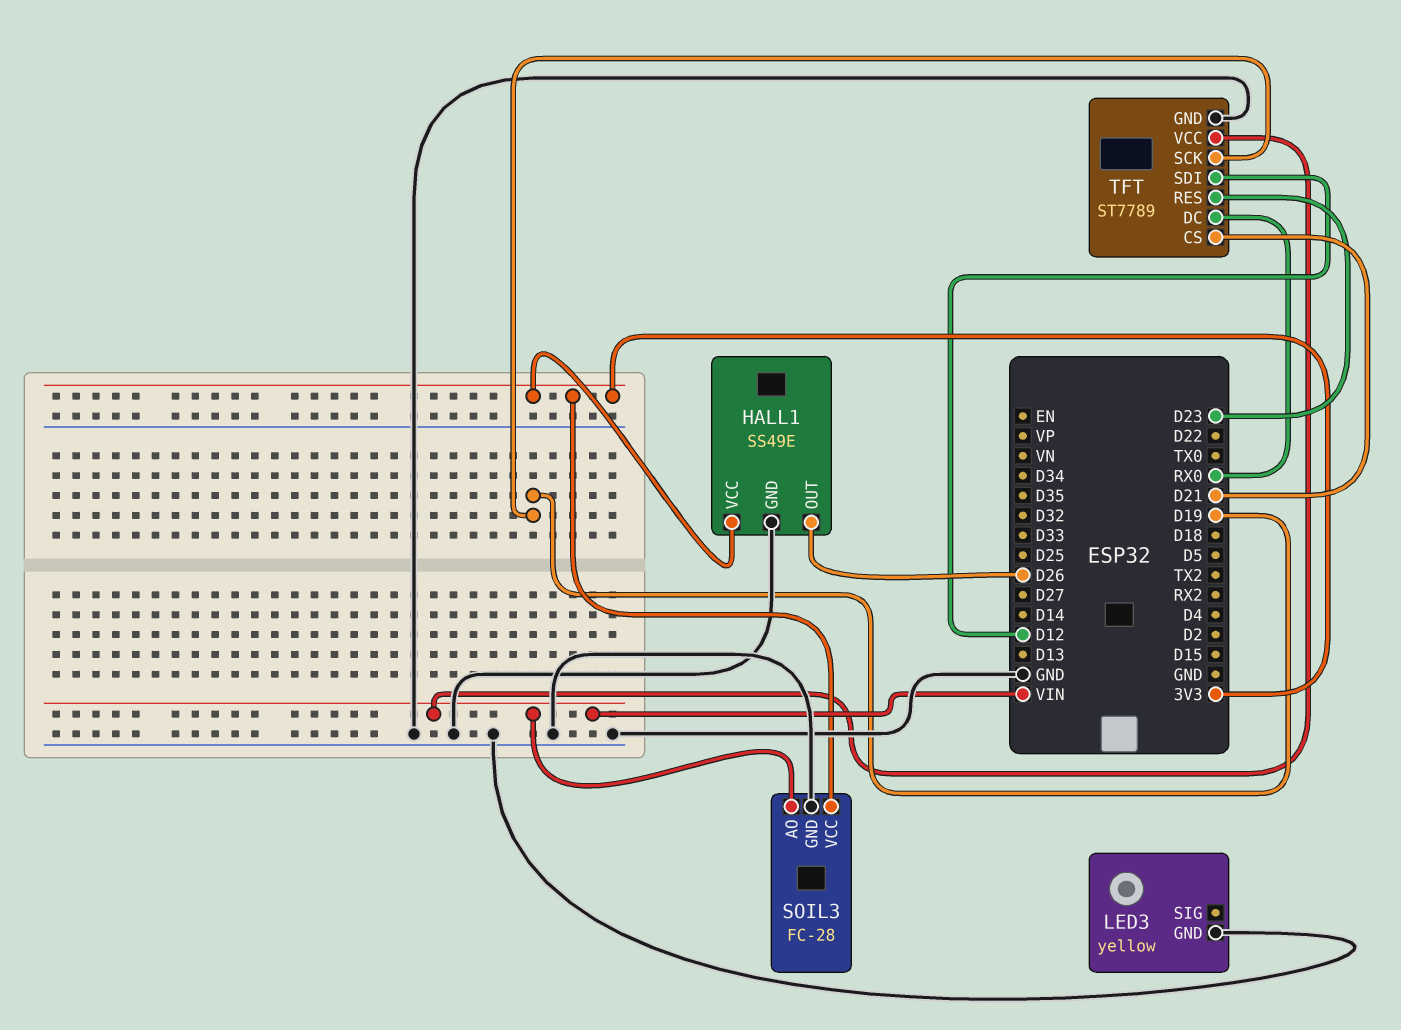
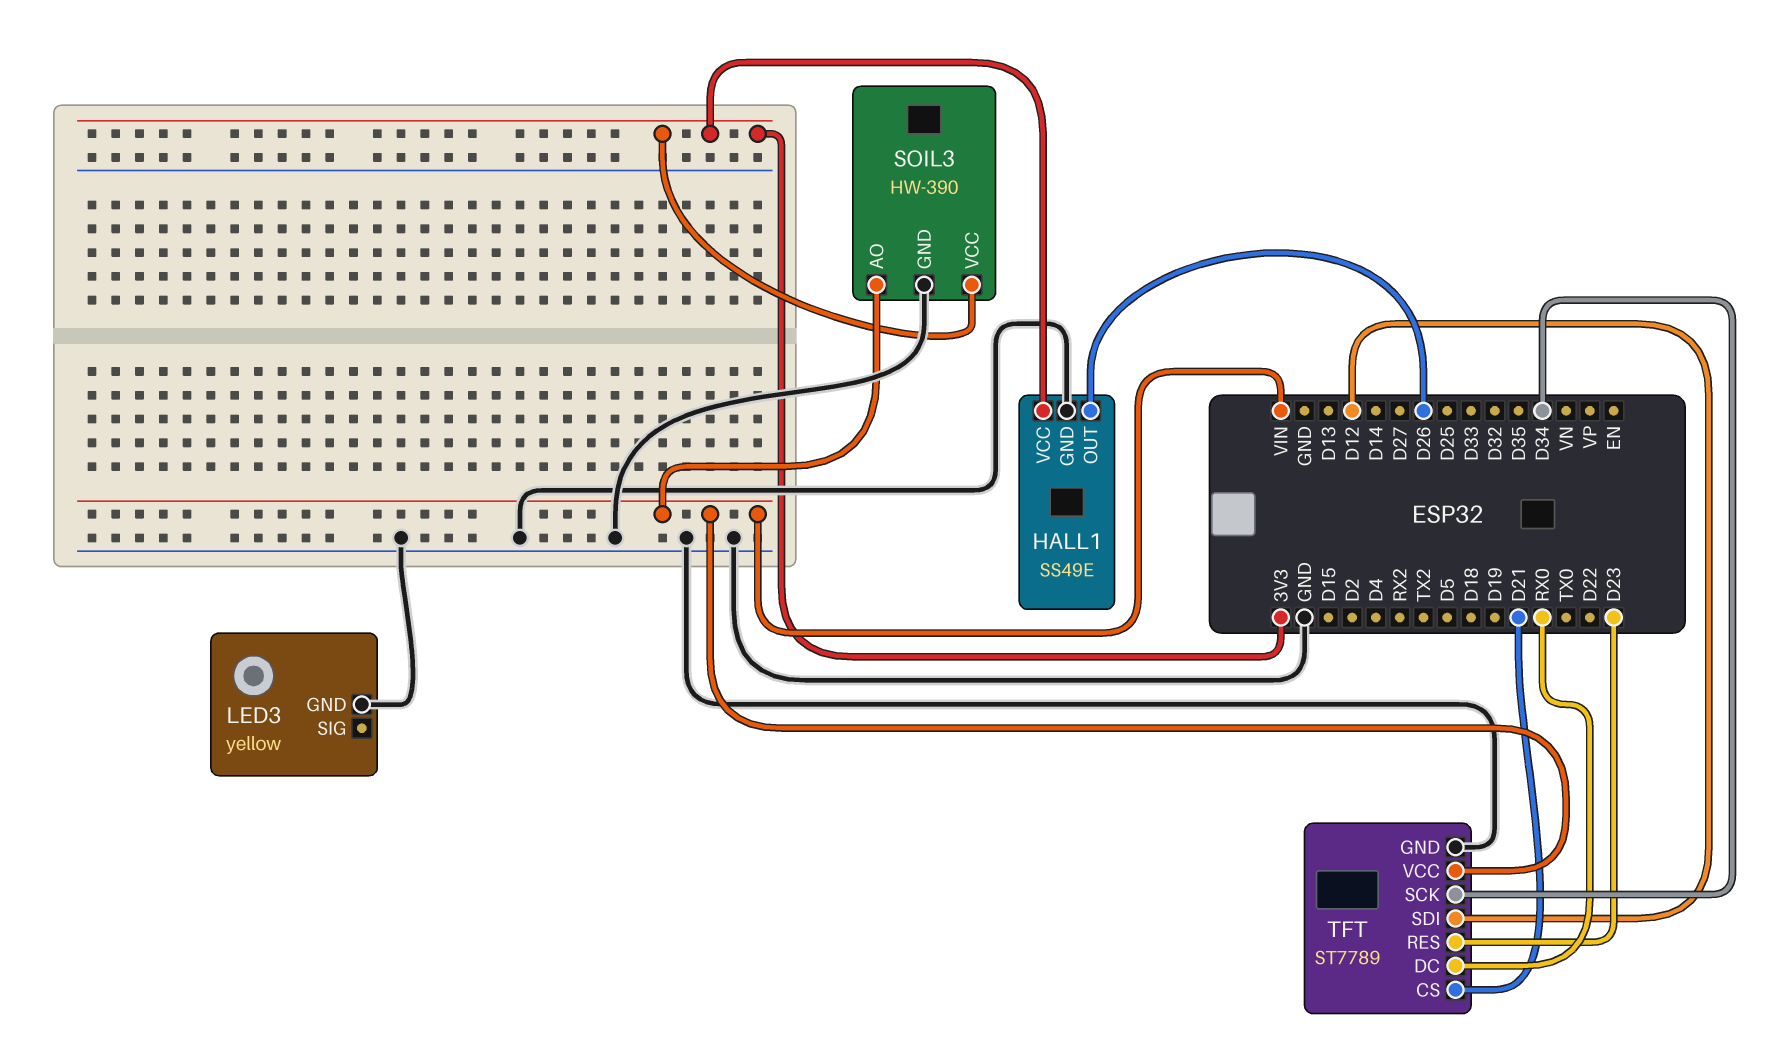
SOIL3: FC-28 -> HW-390
TFT pin SCK: D19 -> D34

